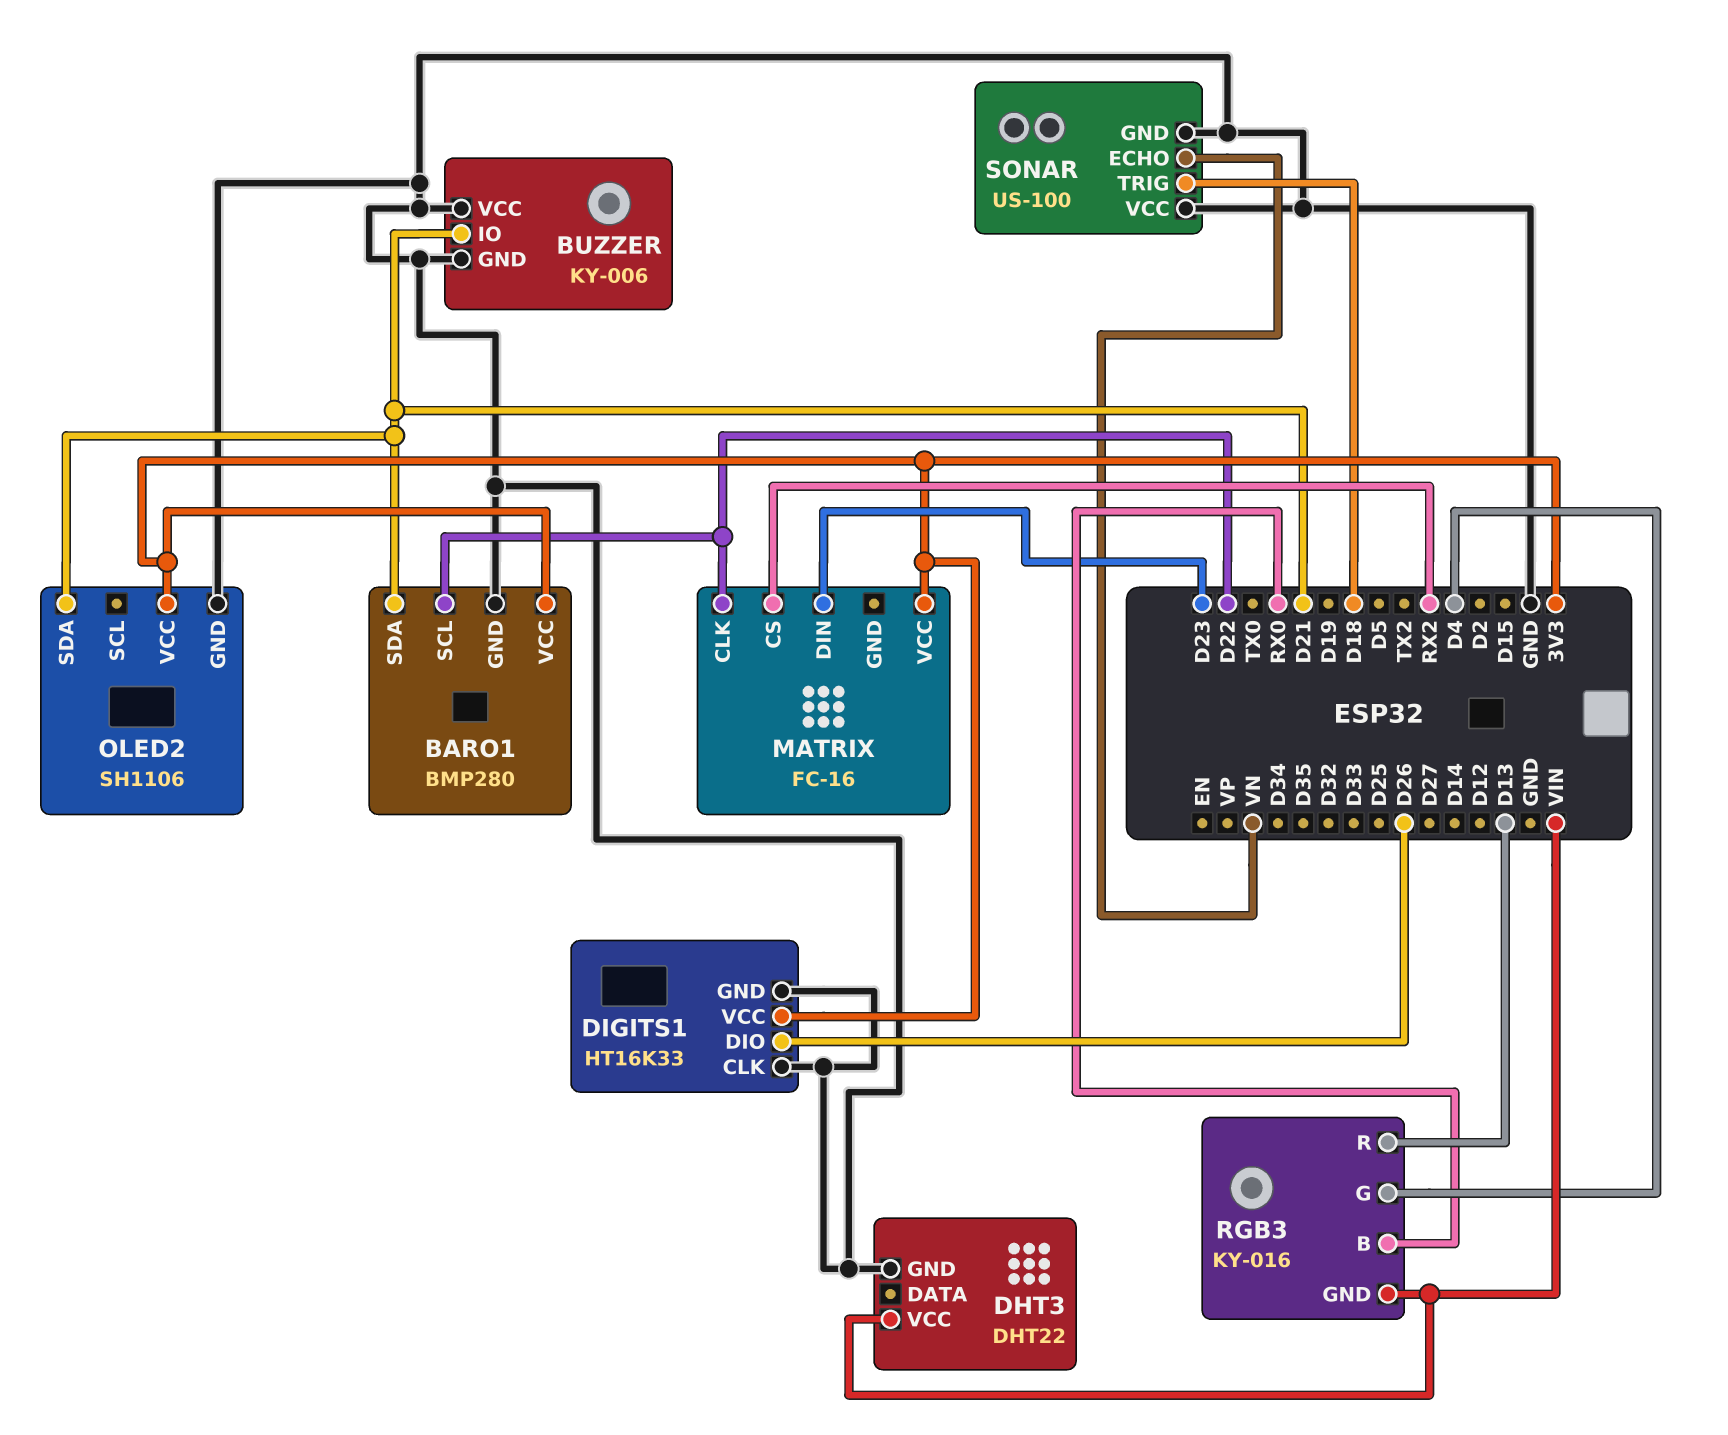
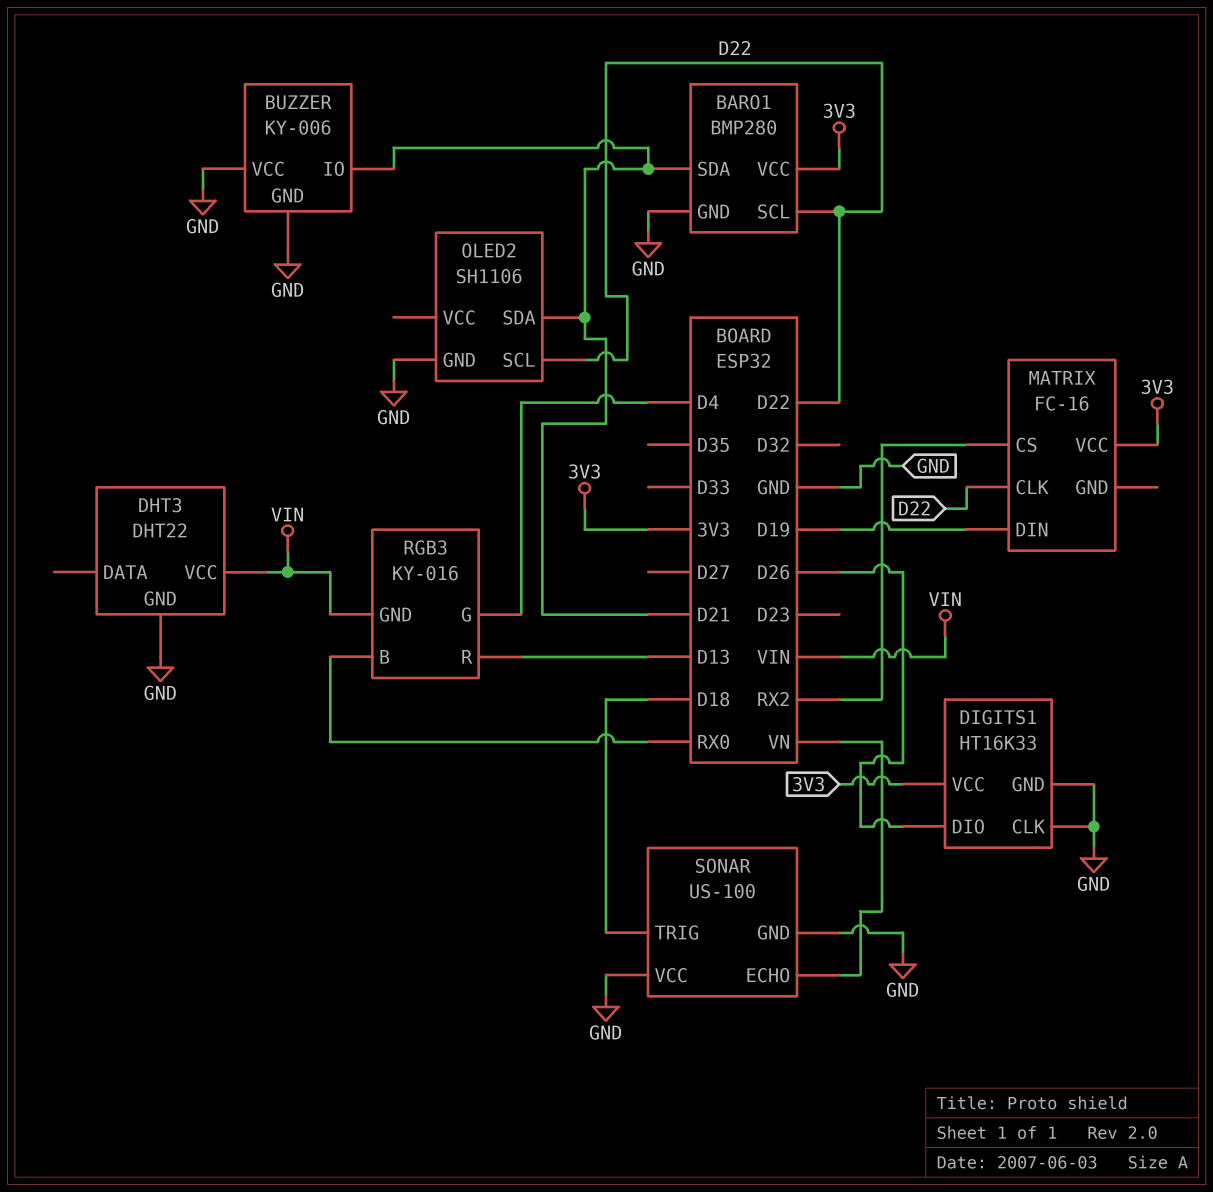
MATRIX pin DIN: D23 -> D19
OLED2 pin SCL: none -> D22
OLED2 pin VCC: 3V3 -> none

